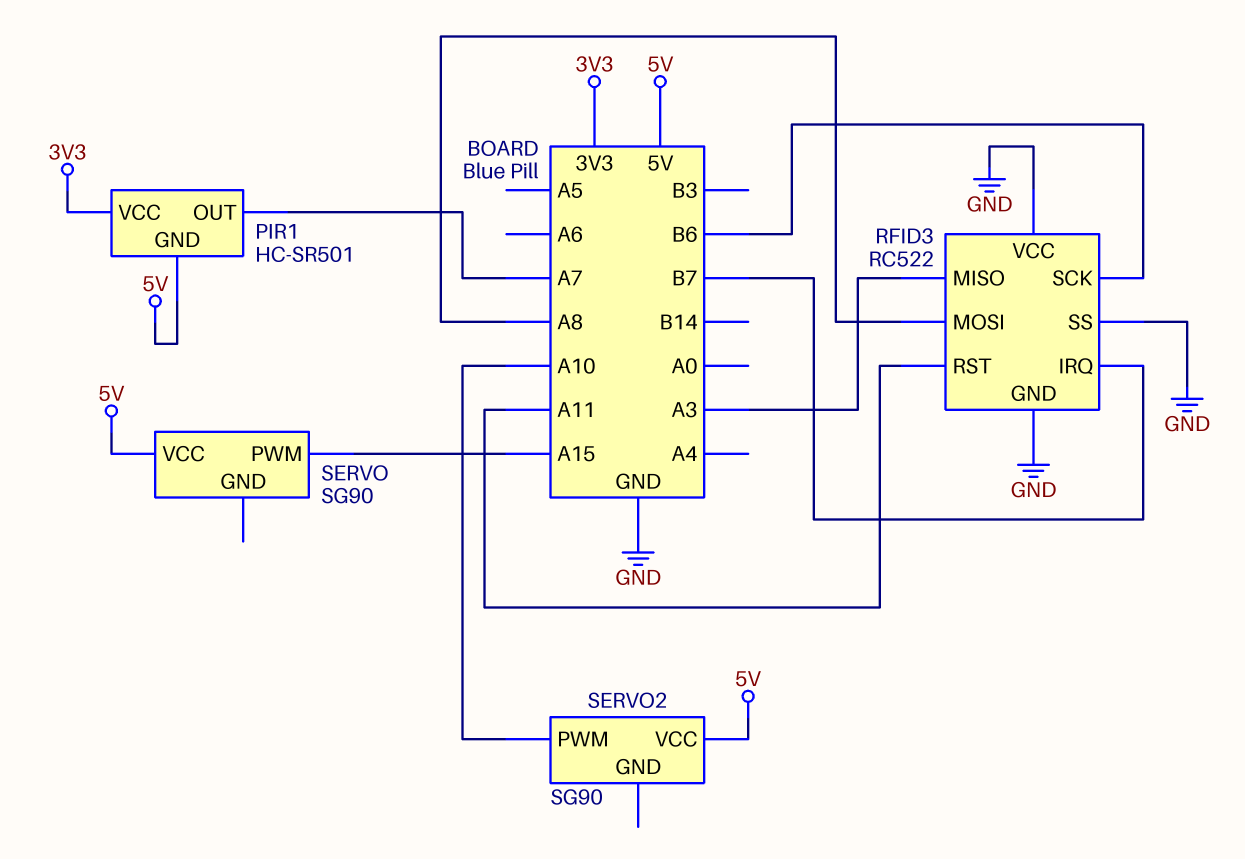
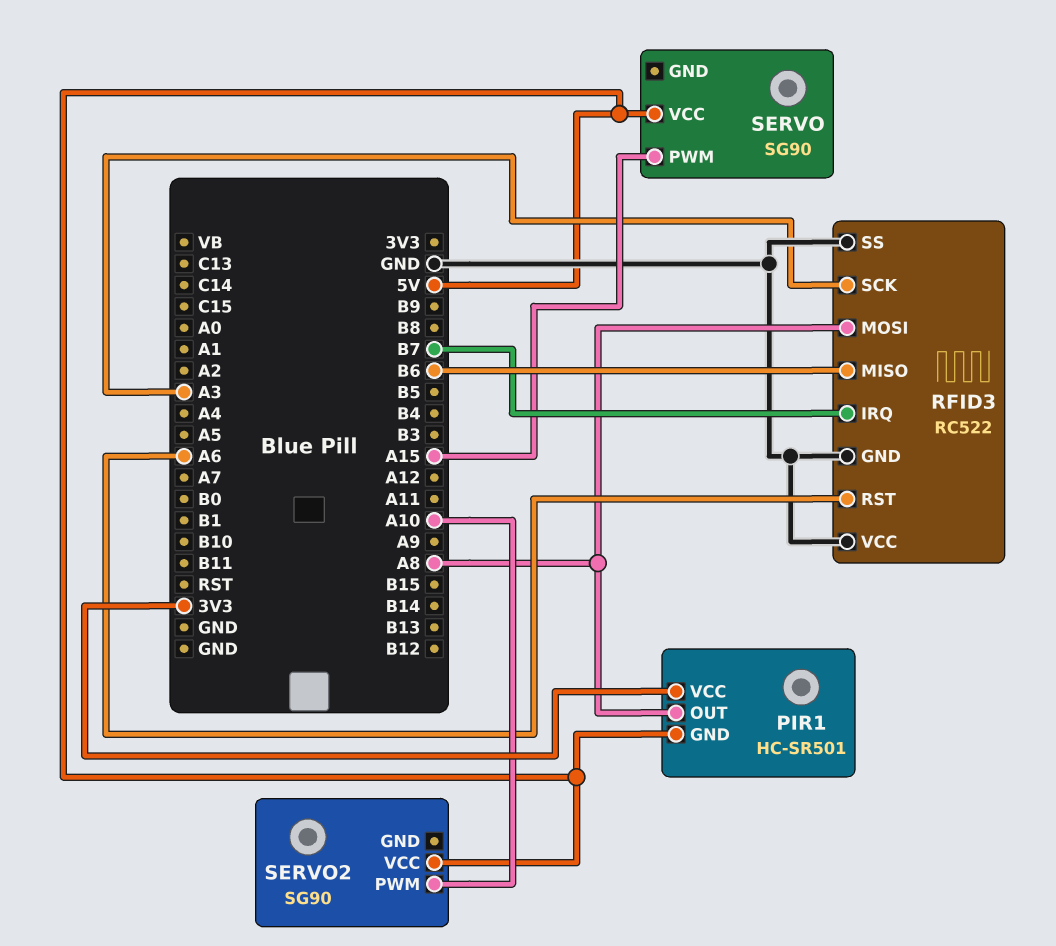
PIR1 pin OUT: A7 -> A8
RFID3 pin MISO: A3 -> B6
RFID3 pin RST: A11 -> A6
RFID3 pin SCK: B6 -> A3

